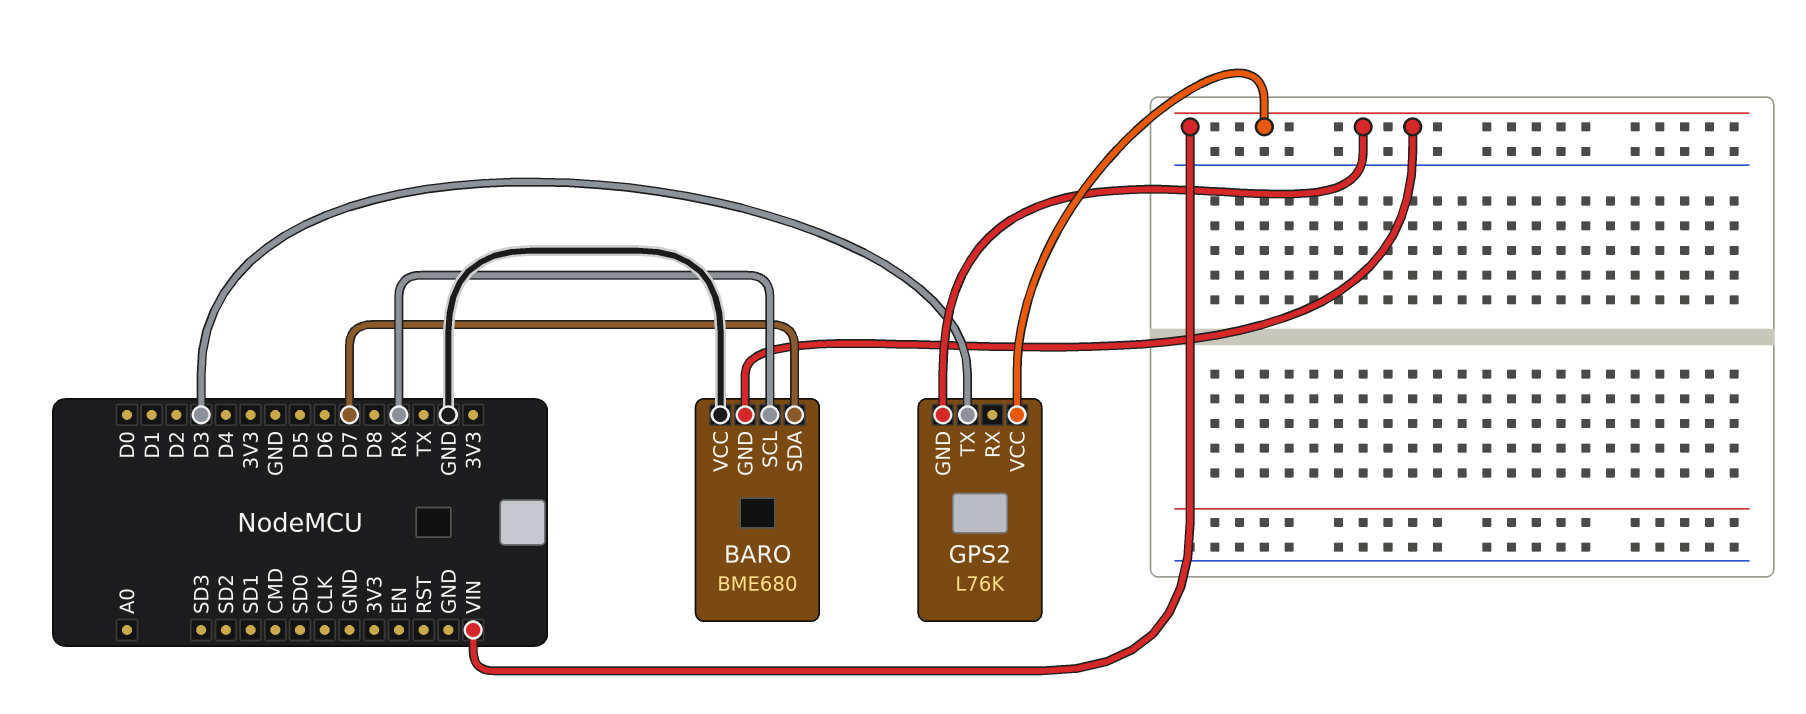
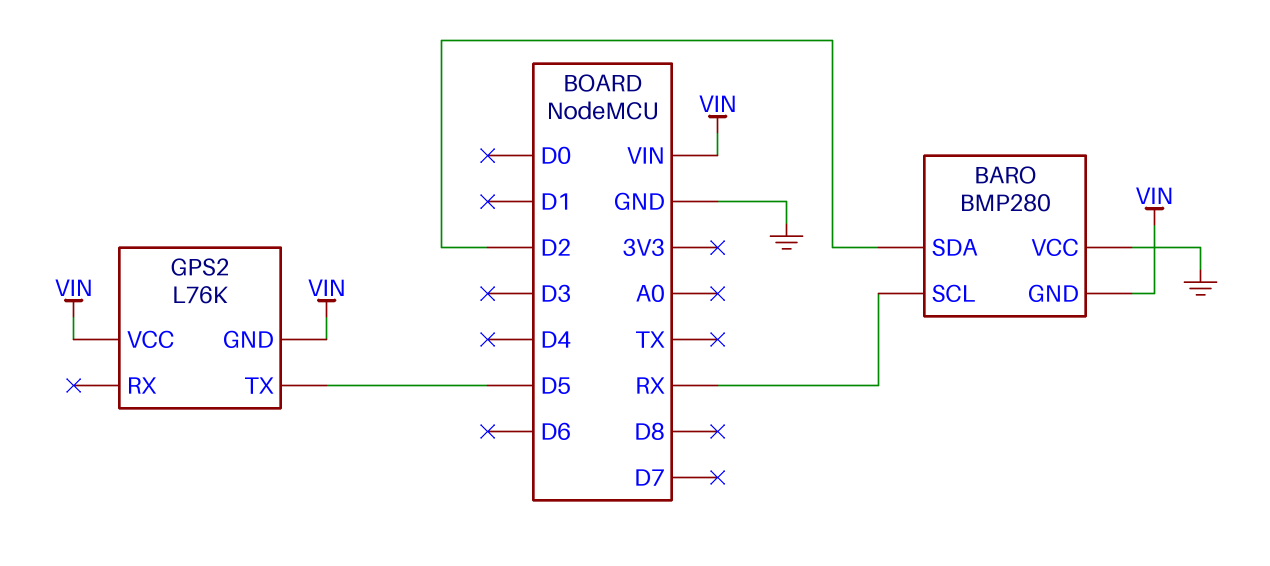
BARO: BME680 -> BMP280
BARO pin SDA: D7 -> D2
GPS2 pin TX: D3 -> D5

